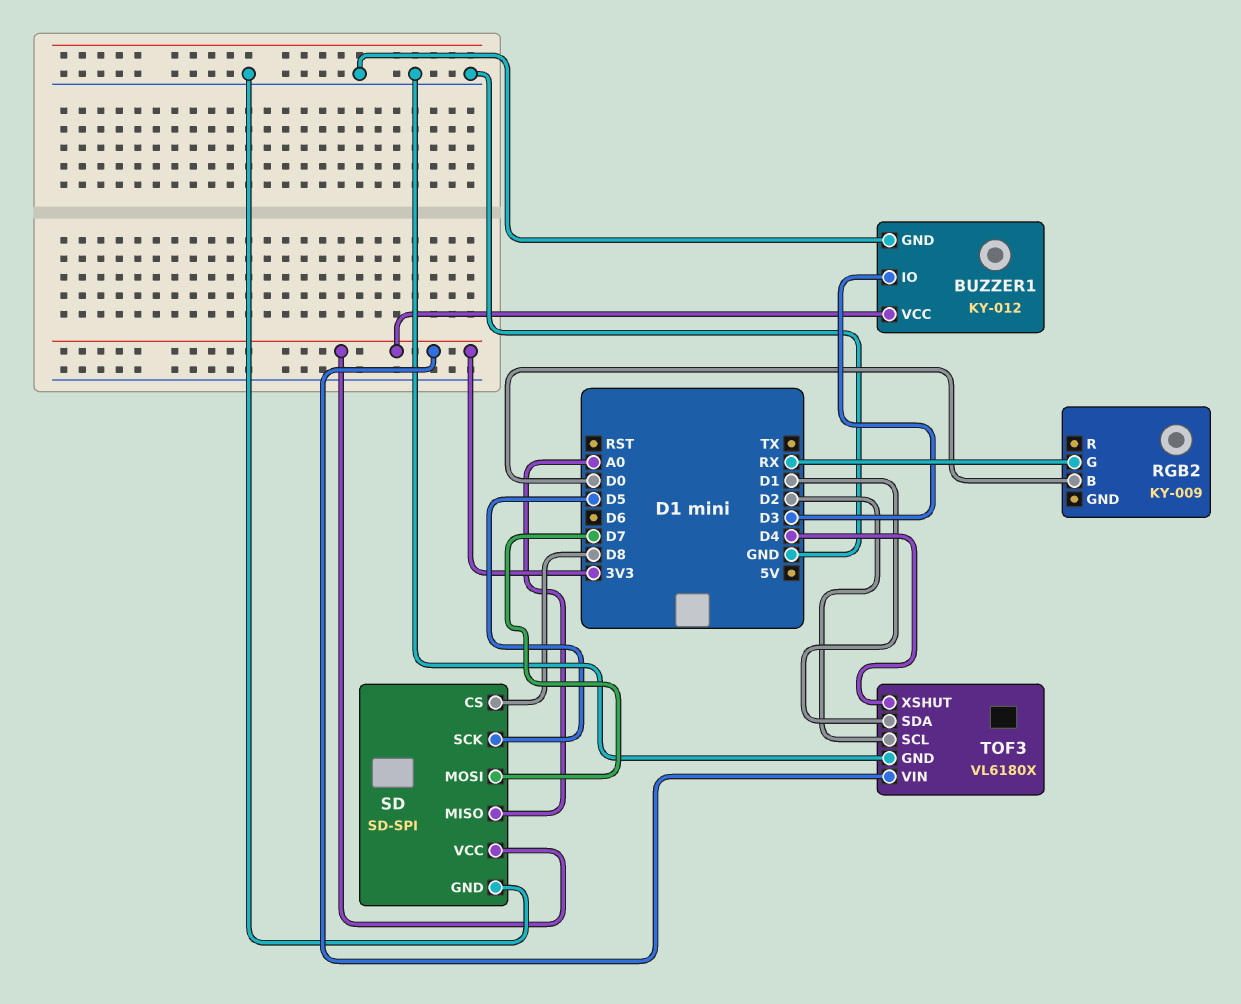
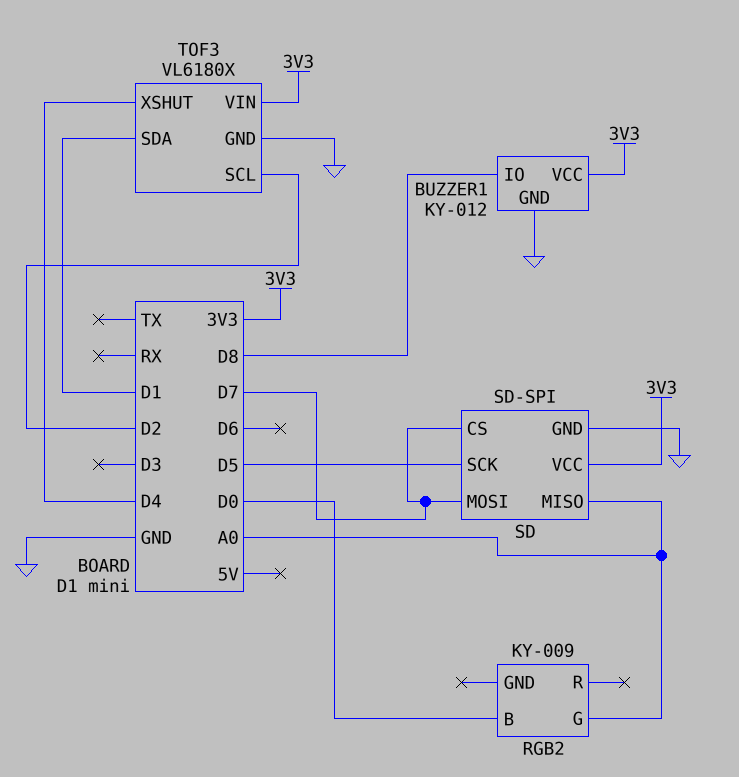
BUZZER1 pin IO: D3 -> D8
RGB2 pin G: RX -> A0
SD pin CS: D8 -> D7

